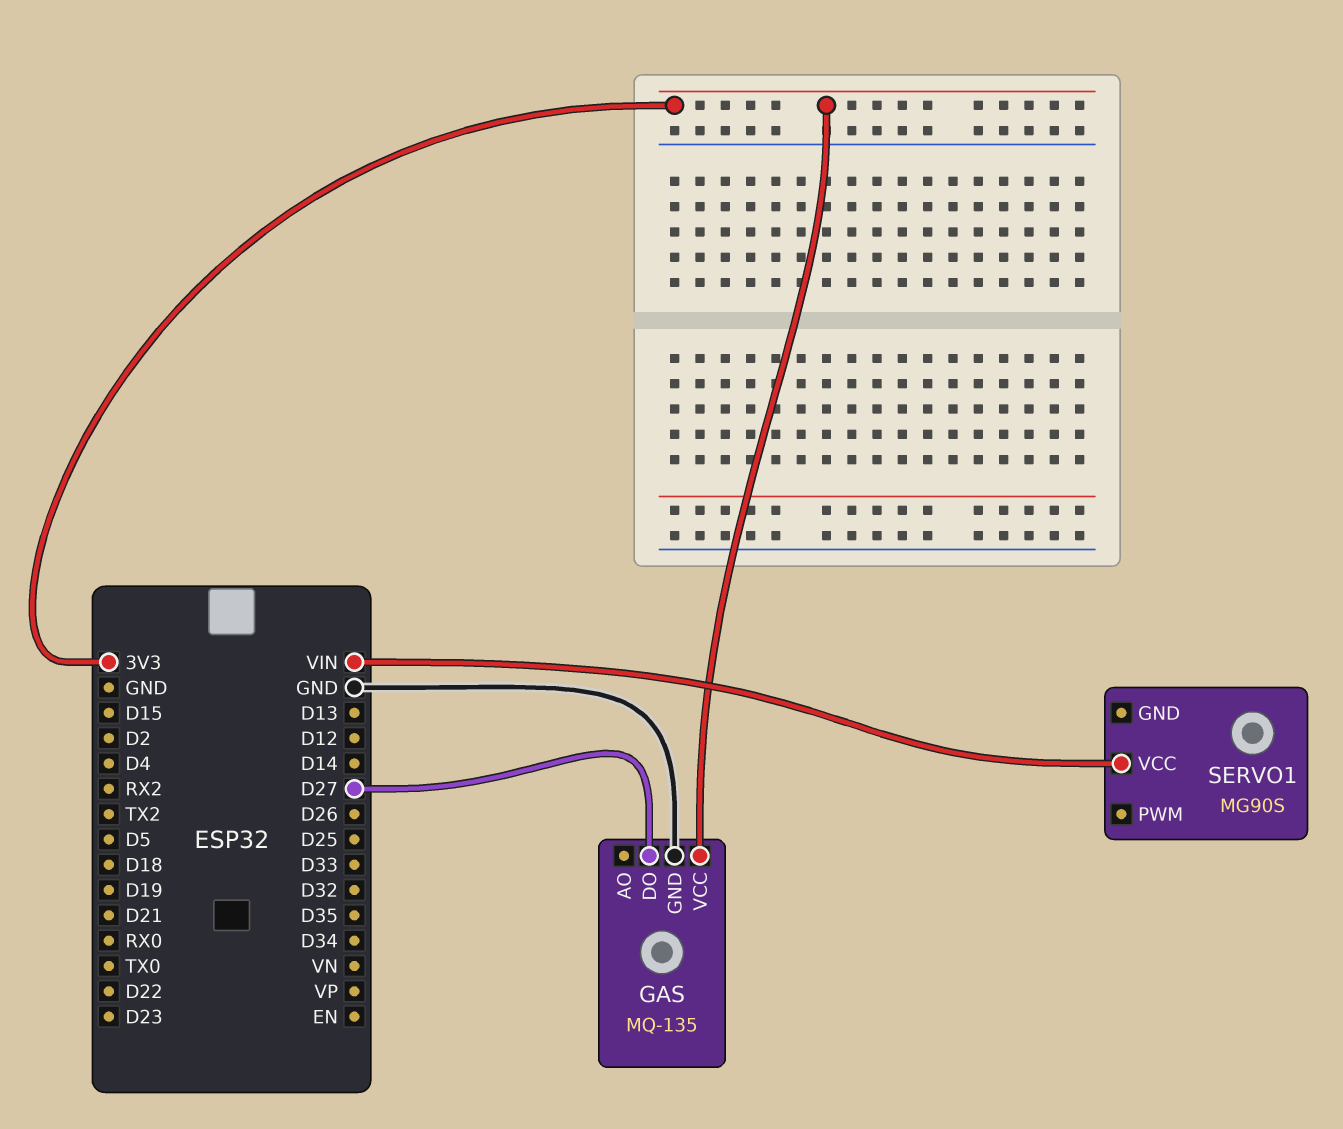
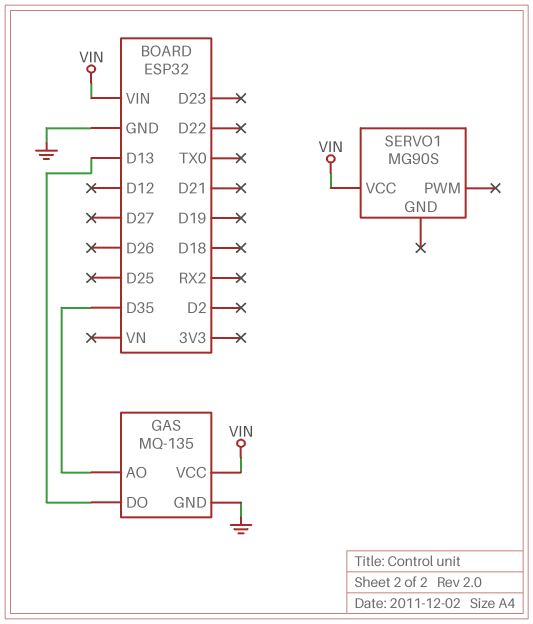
GAS pin AO: none -> D35
GAS pin DO: D27 -> D13
GAS pin VCC: 3V3 -> VIN

